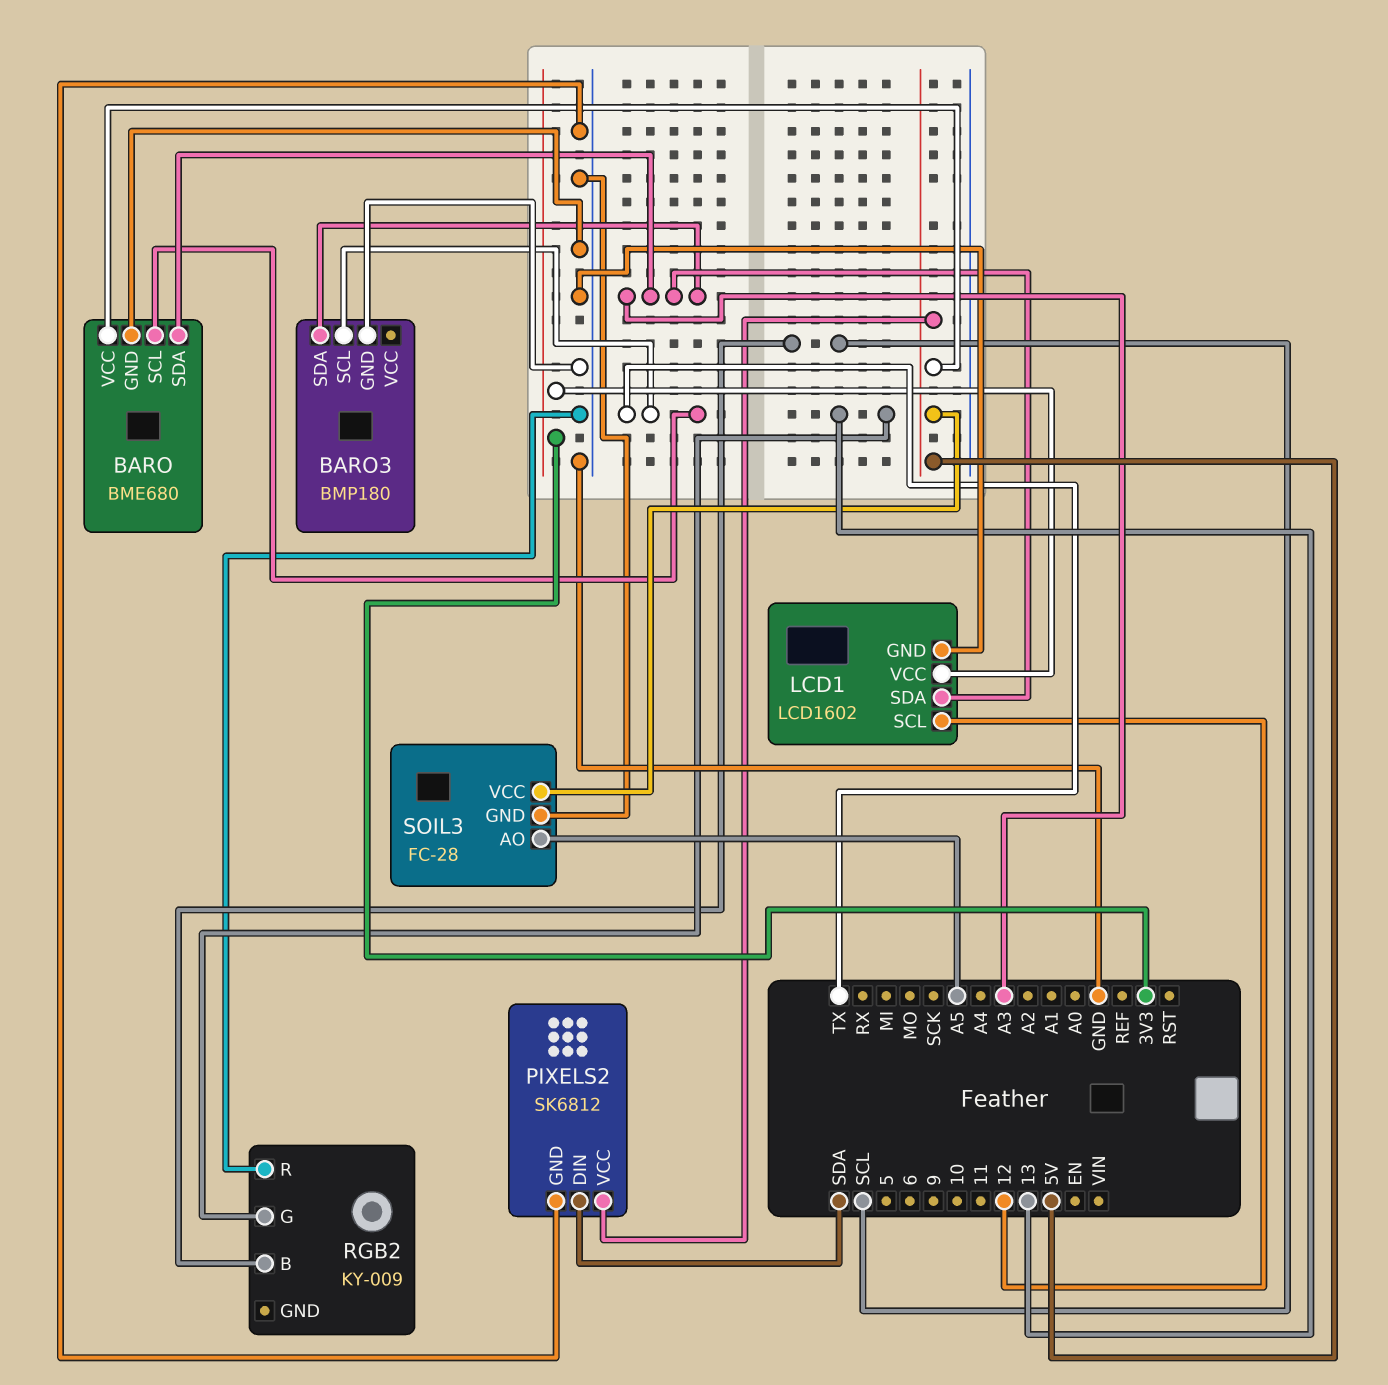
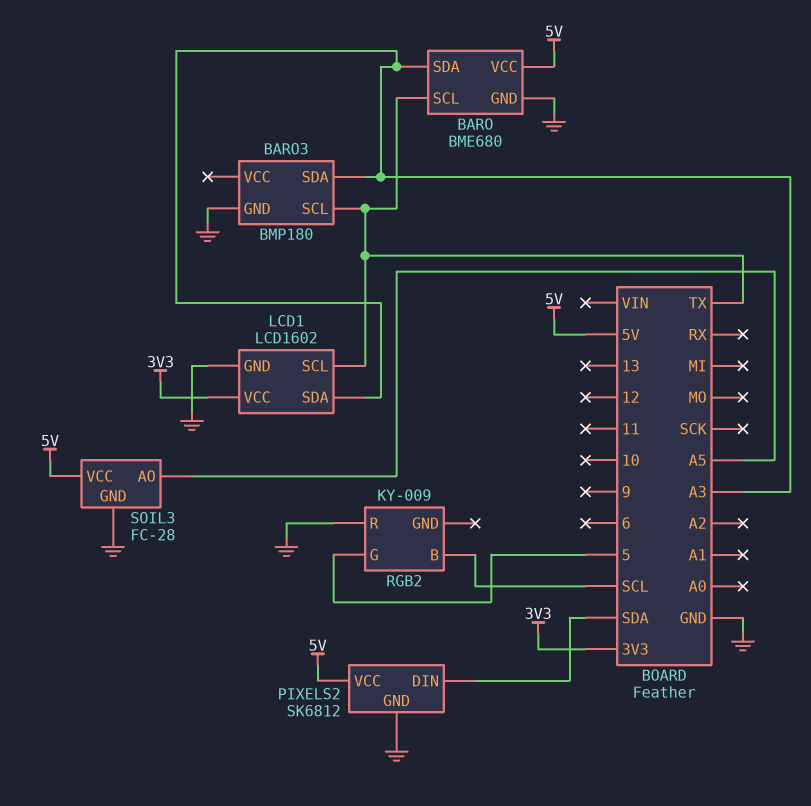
LCD1 pin SCL: 12 -> TX
RGB2 pin G: 13 -> 5

